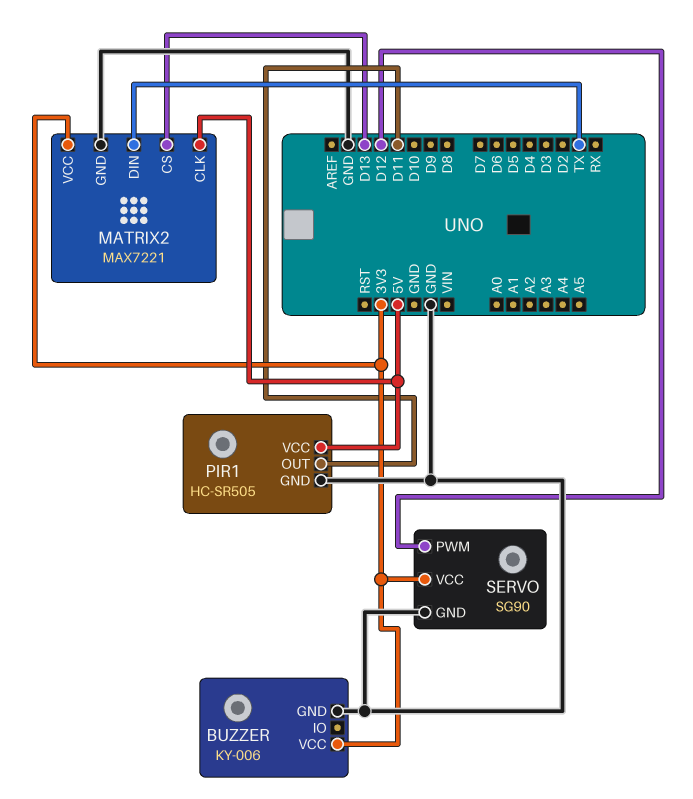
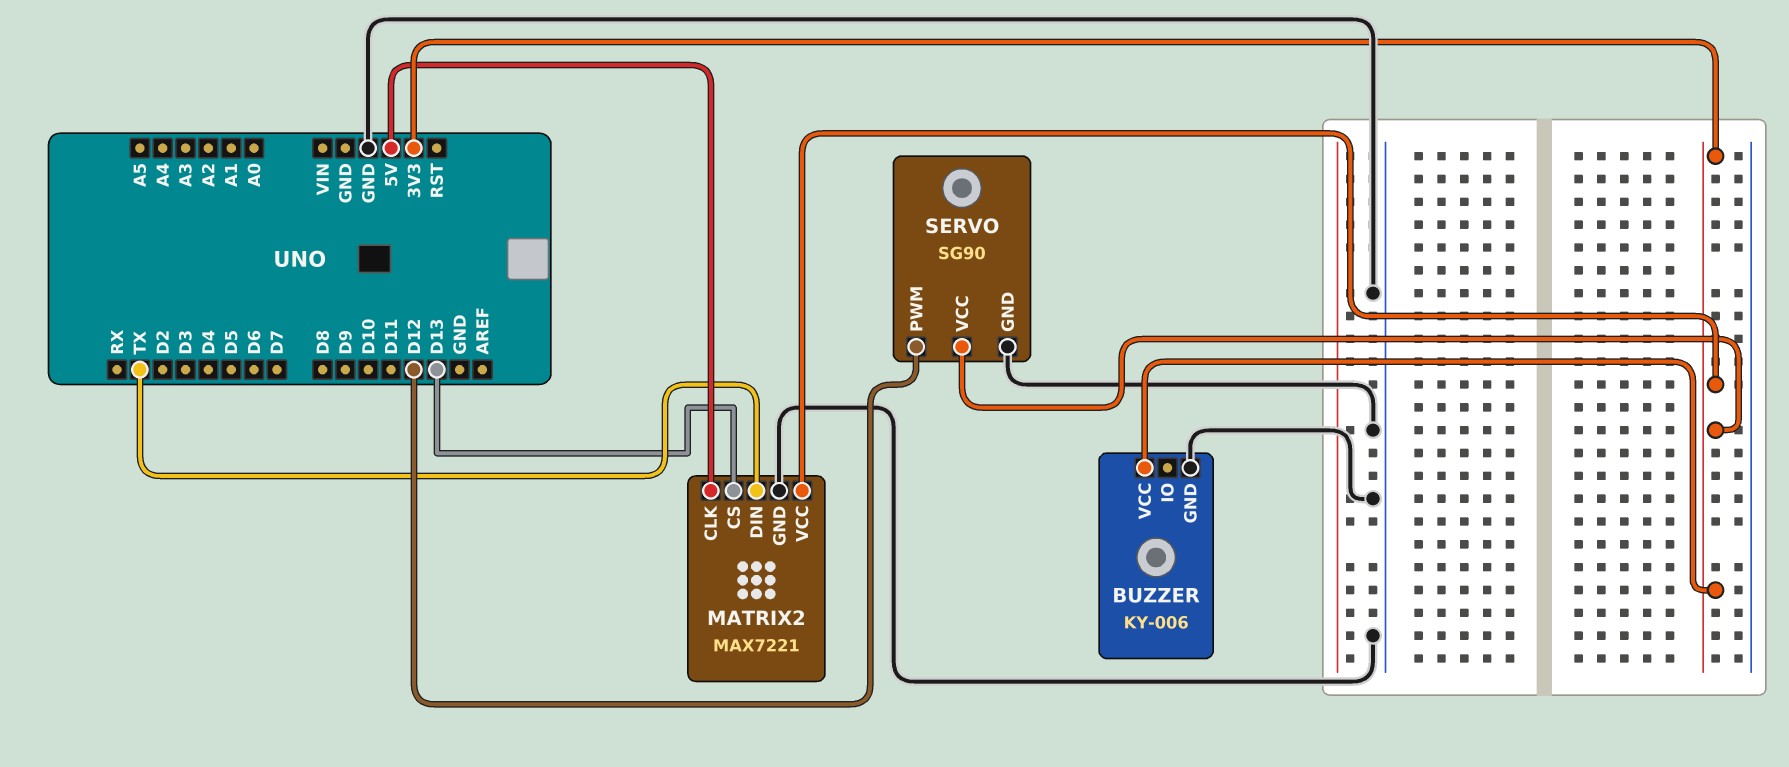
PIR1: HC-SR505 -> none
PIR1 pin GND: GND -> none
PIR1 pin OUT: D11 -> none
PIR1 pin VCC: 5V -> none

